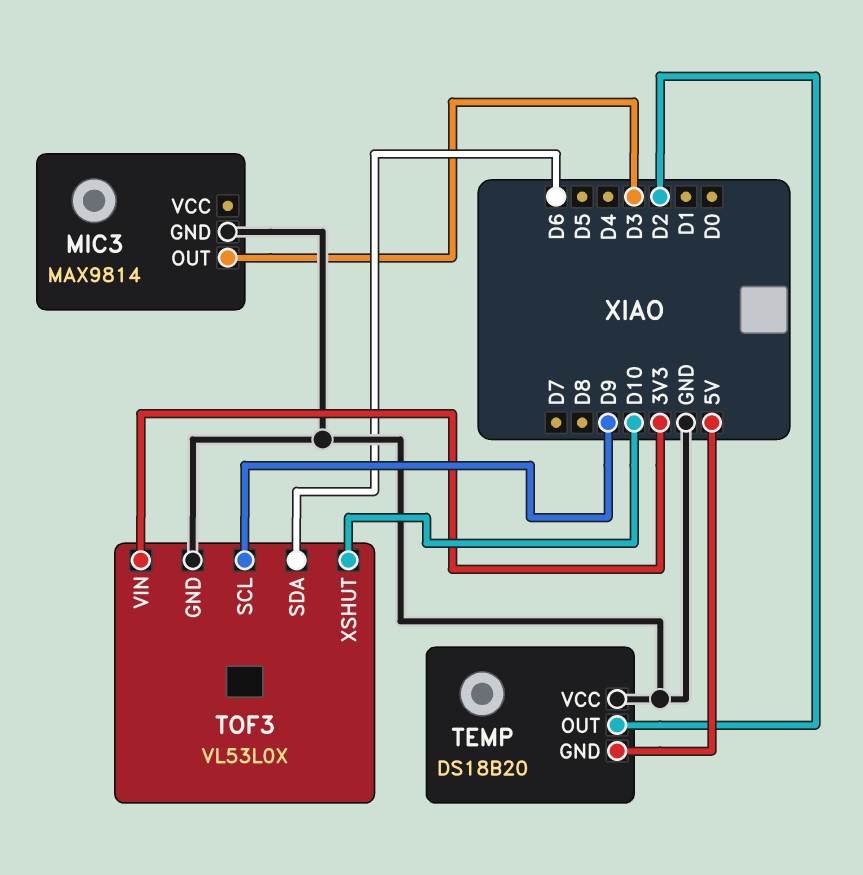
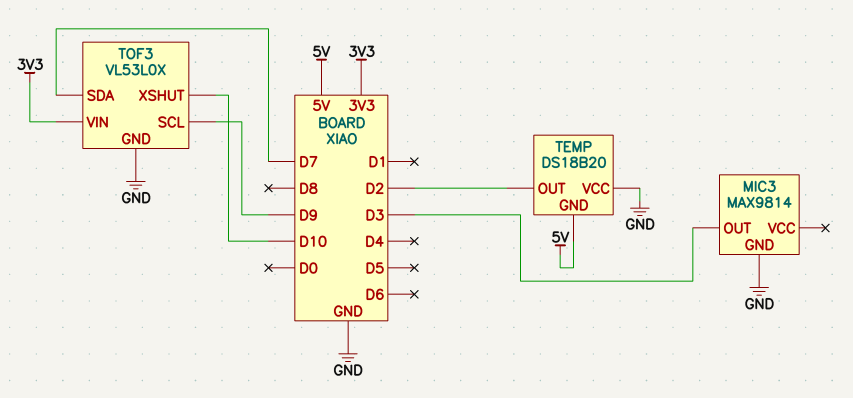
TOF3 pin SDA: D6 -> D7

